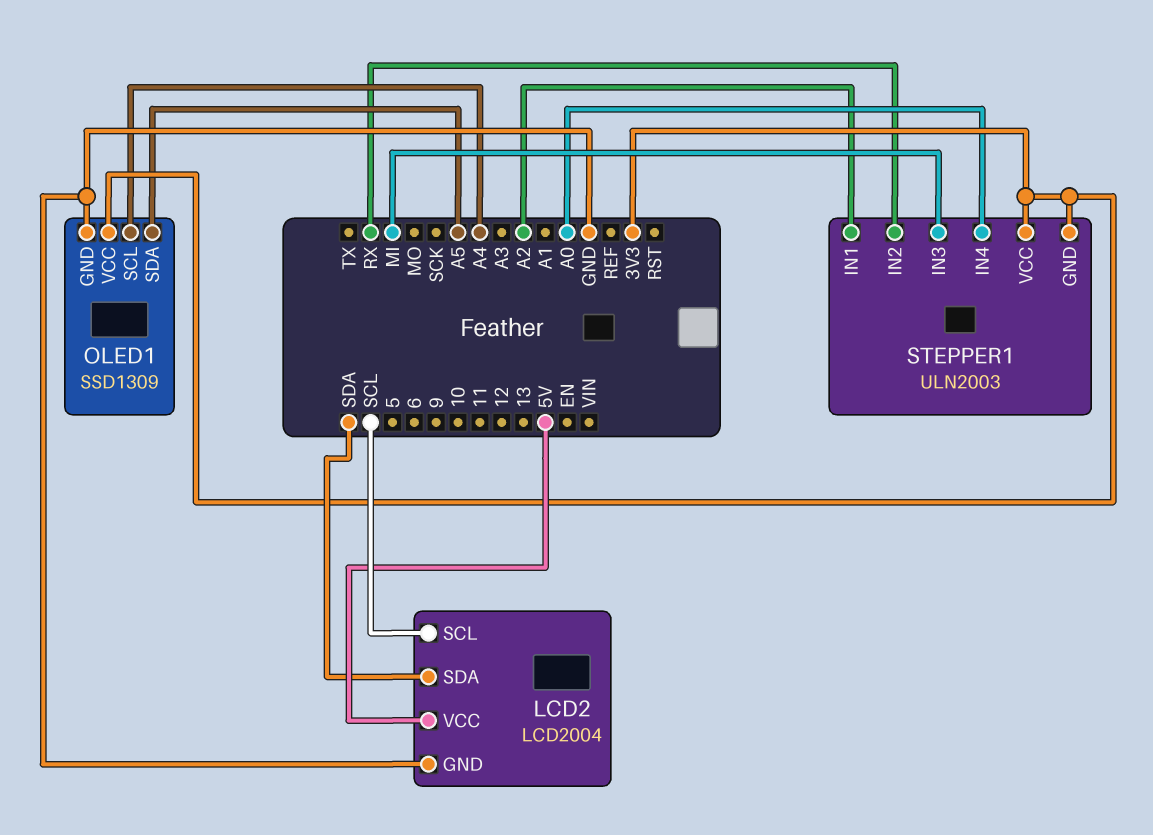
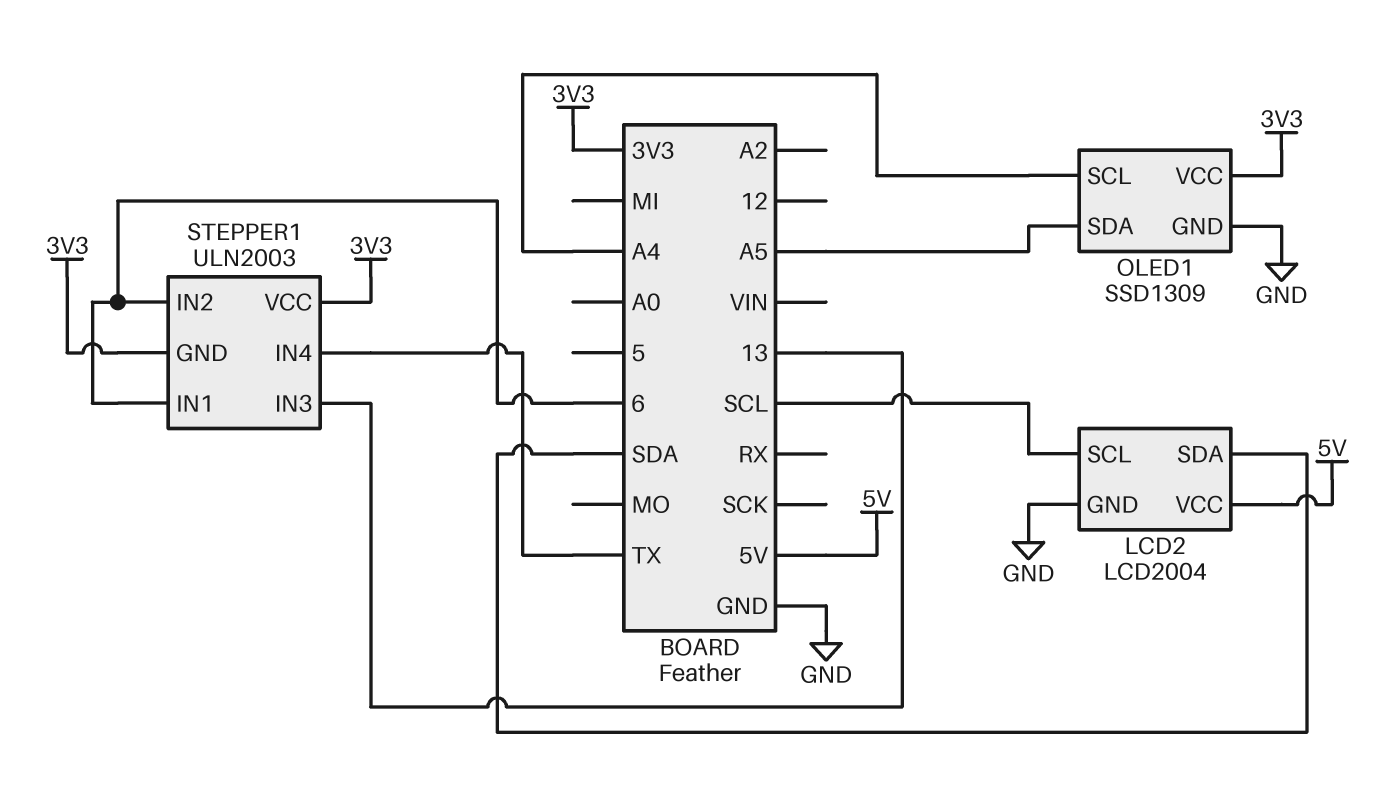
STEPPER1 pin IN1: A2 -> 6
STEPPER1 pin IN2: RX -> 6
STEPPER1 pin IN3: MI -> 13
STEPPER1 pin IN4: A0 -> TX

